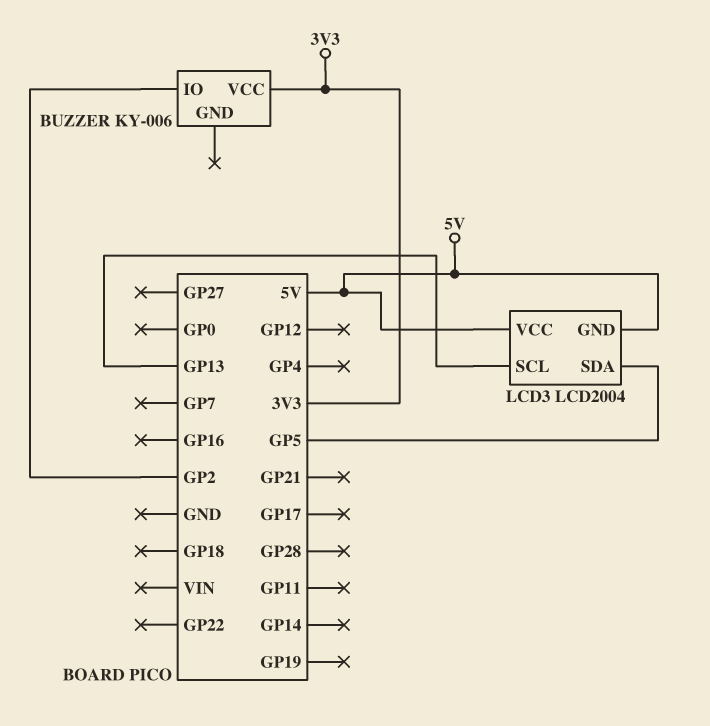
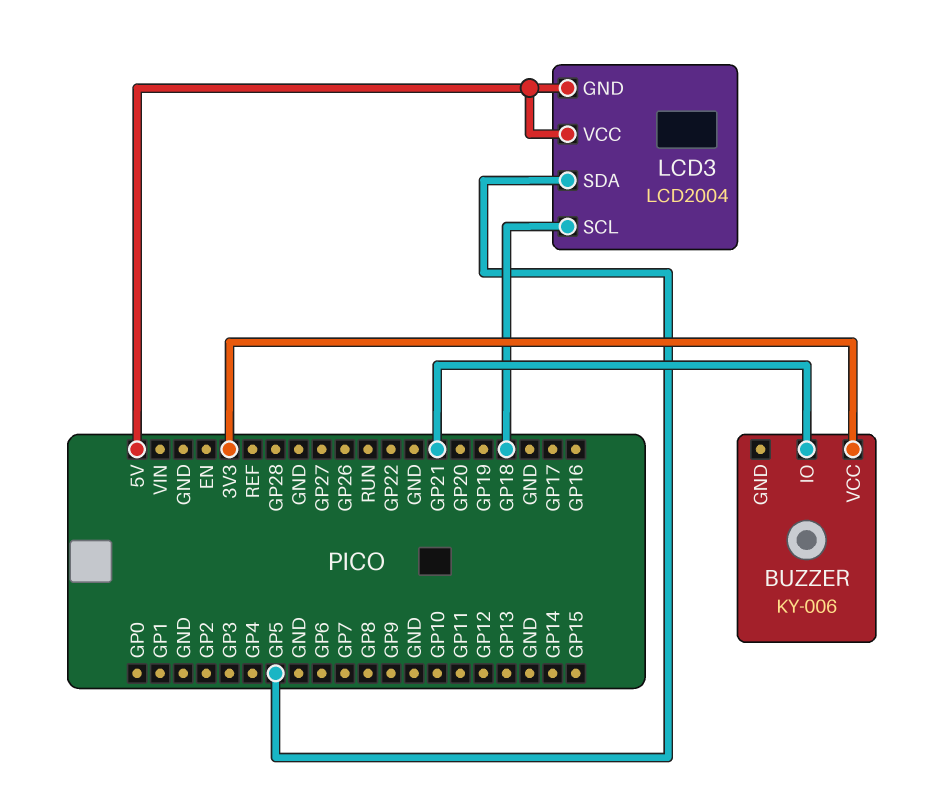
BUZZER pin IO: GP2 -> GP21
LCD3 pin SCL: GP13 -> GP18

